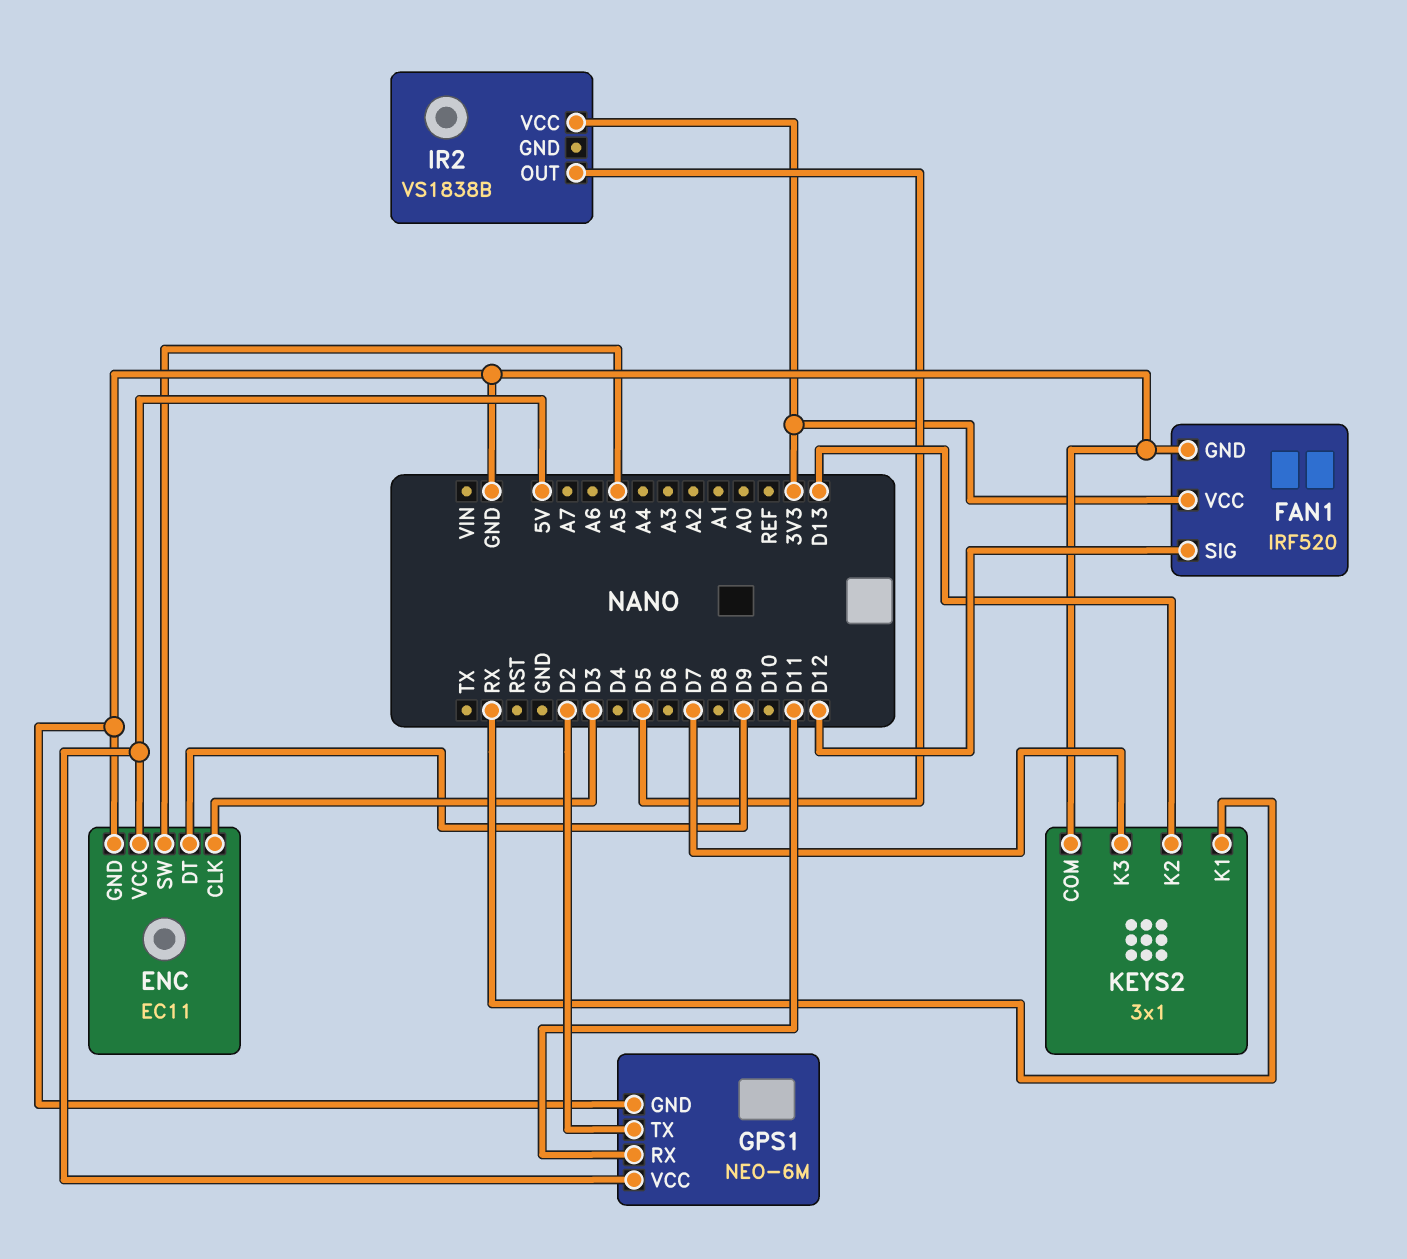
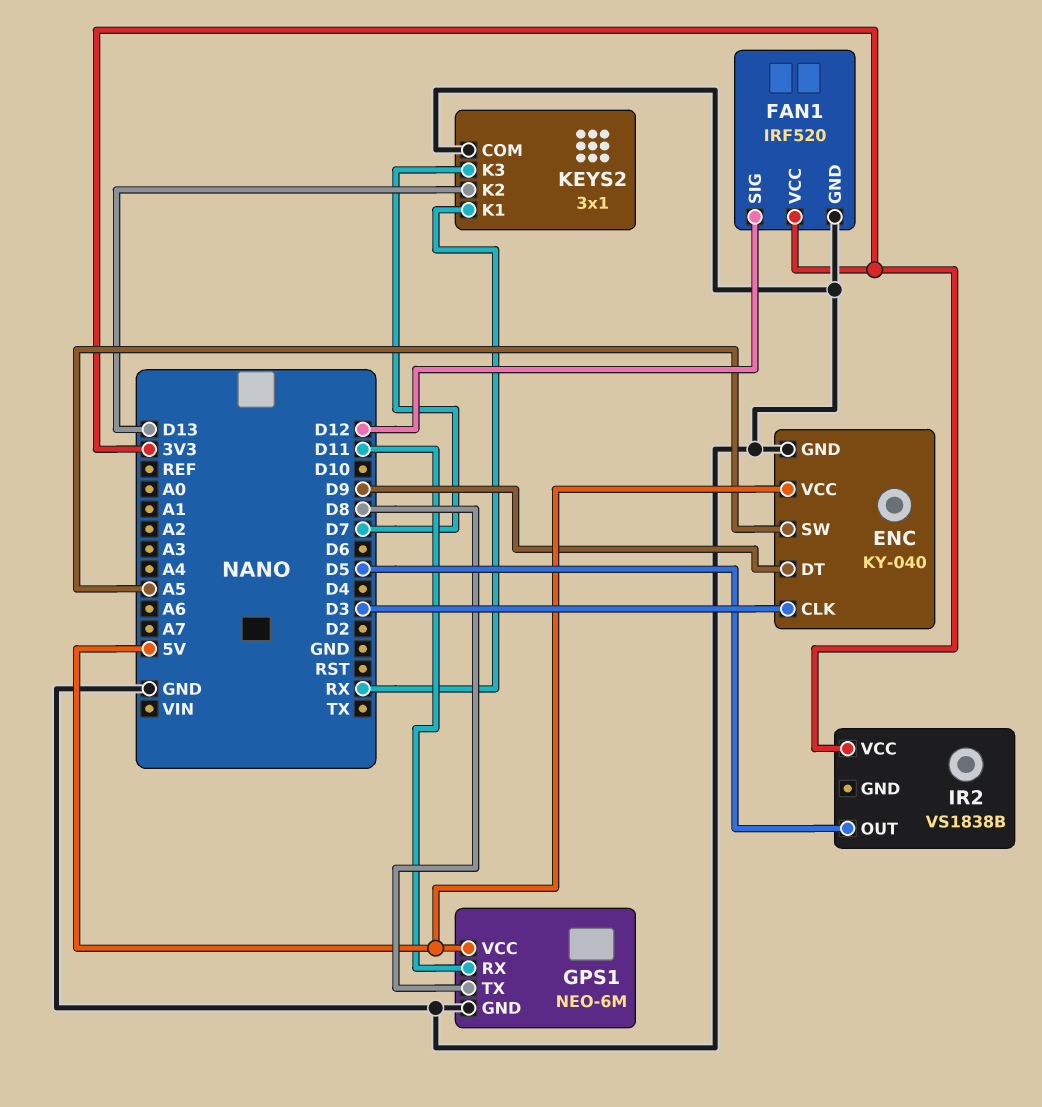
ENC: EC11 -> KY-040
GPS1 pin TX: D2 -> D8

